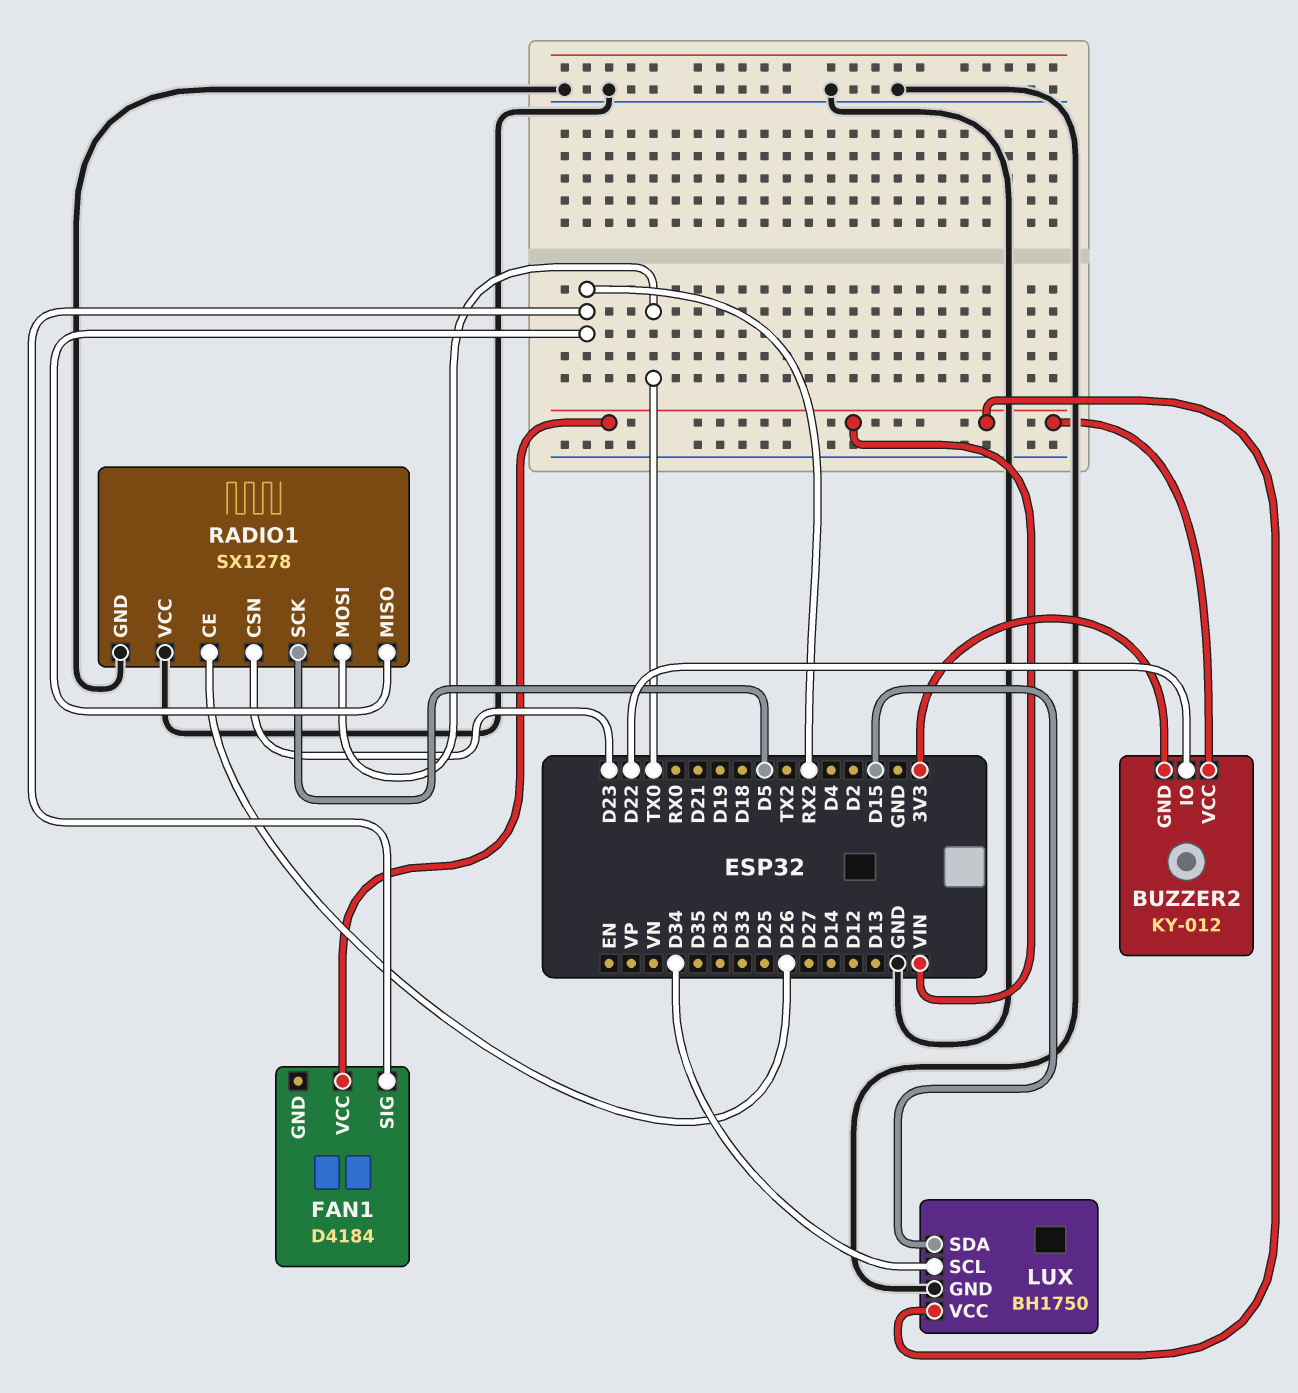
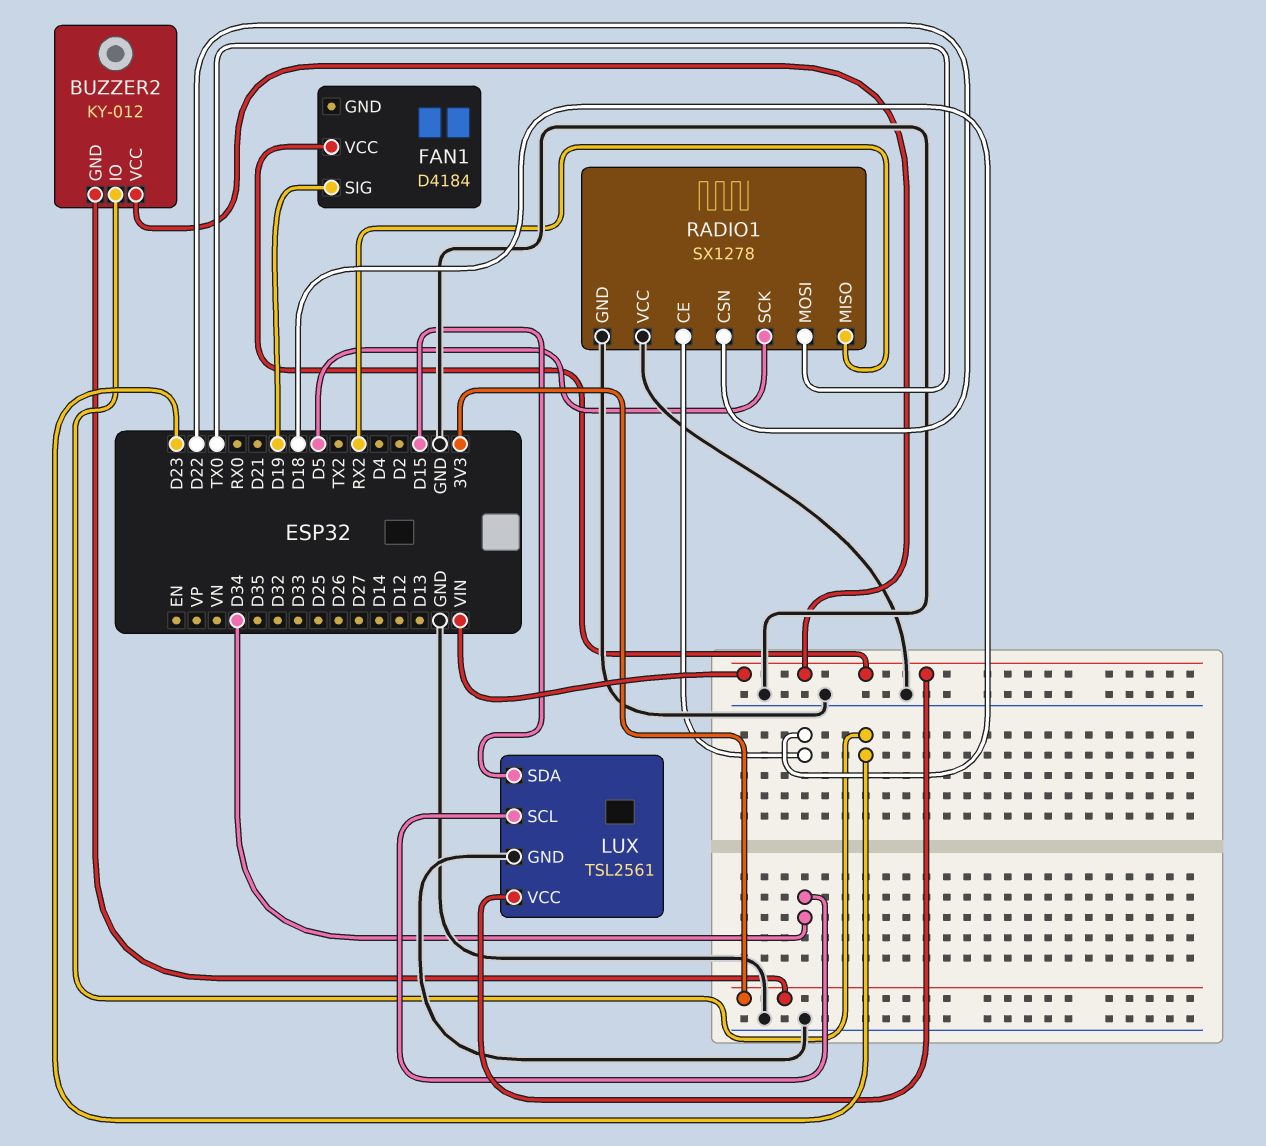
BUZZER2 pin IO: D22 -> D23
FAN1 pin SIG: RX2 -> D19
LUX: BH1750 -> TSL2561
RADIO1 pin CE: D26 -> D18
RADIO1 pin CSN: D23 -> D22

